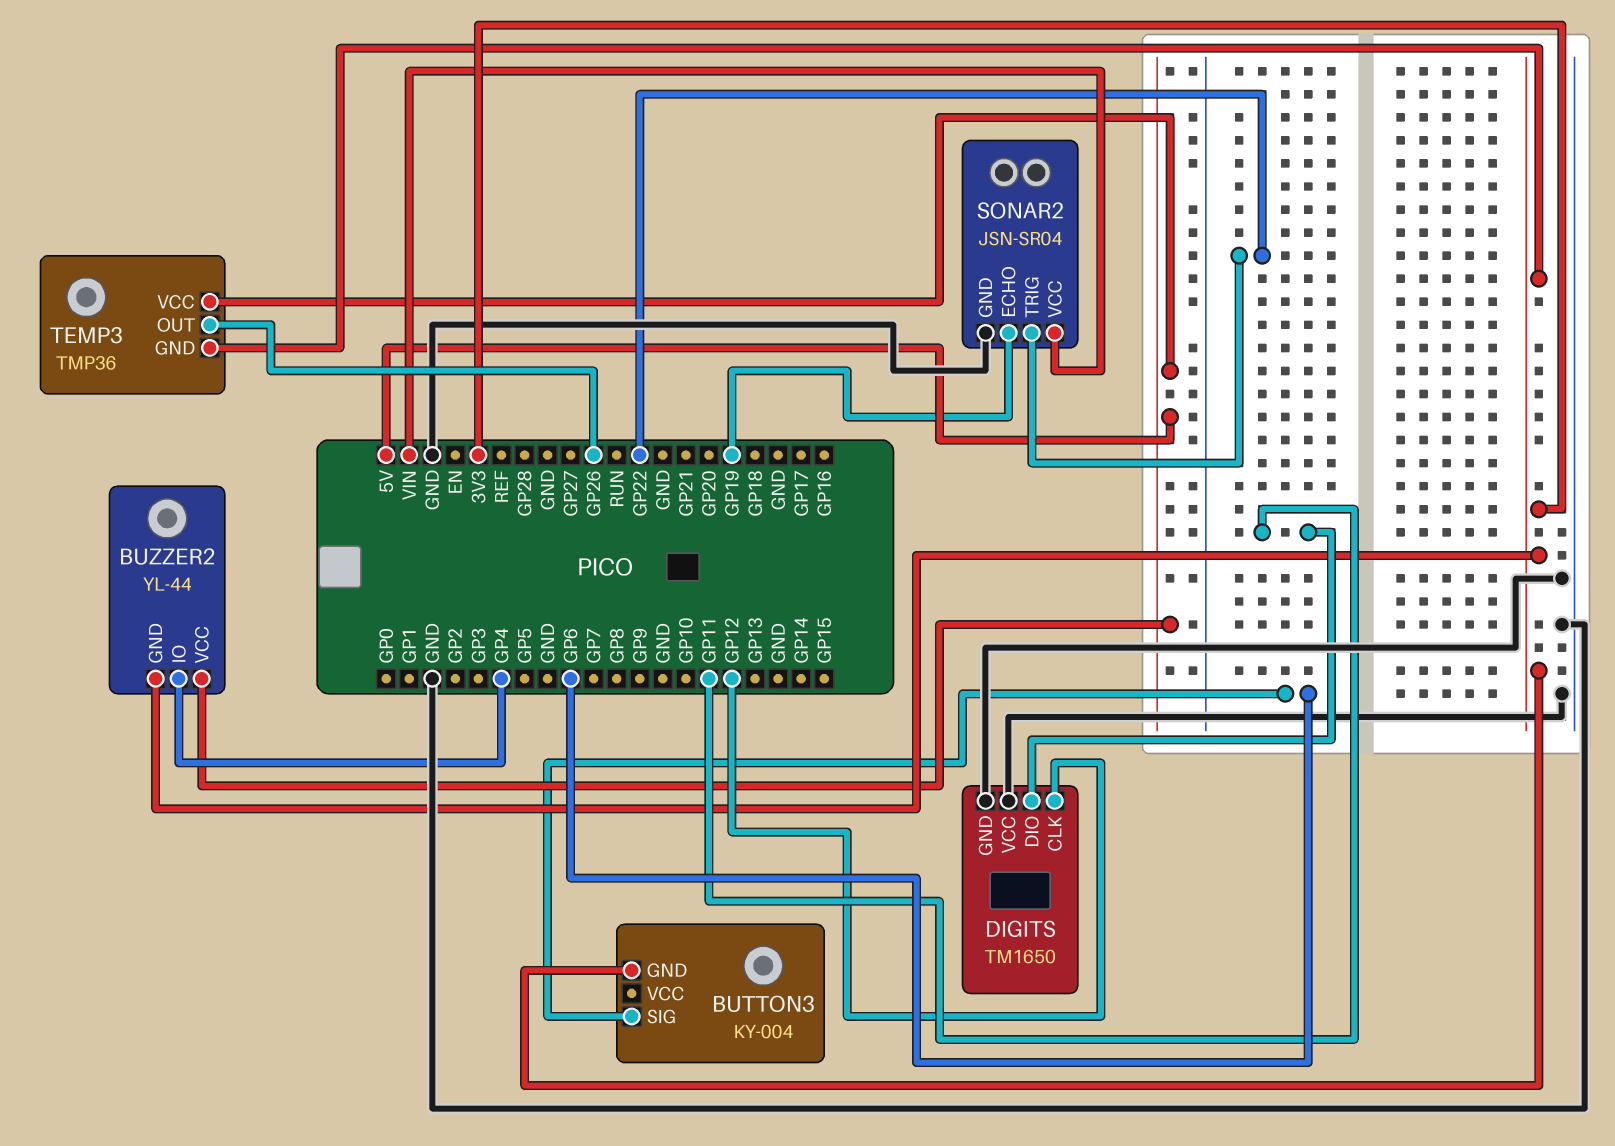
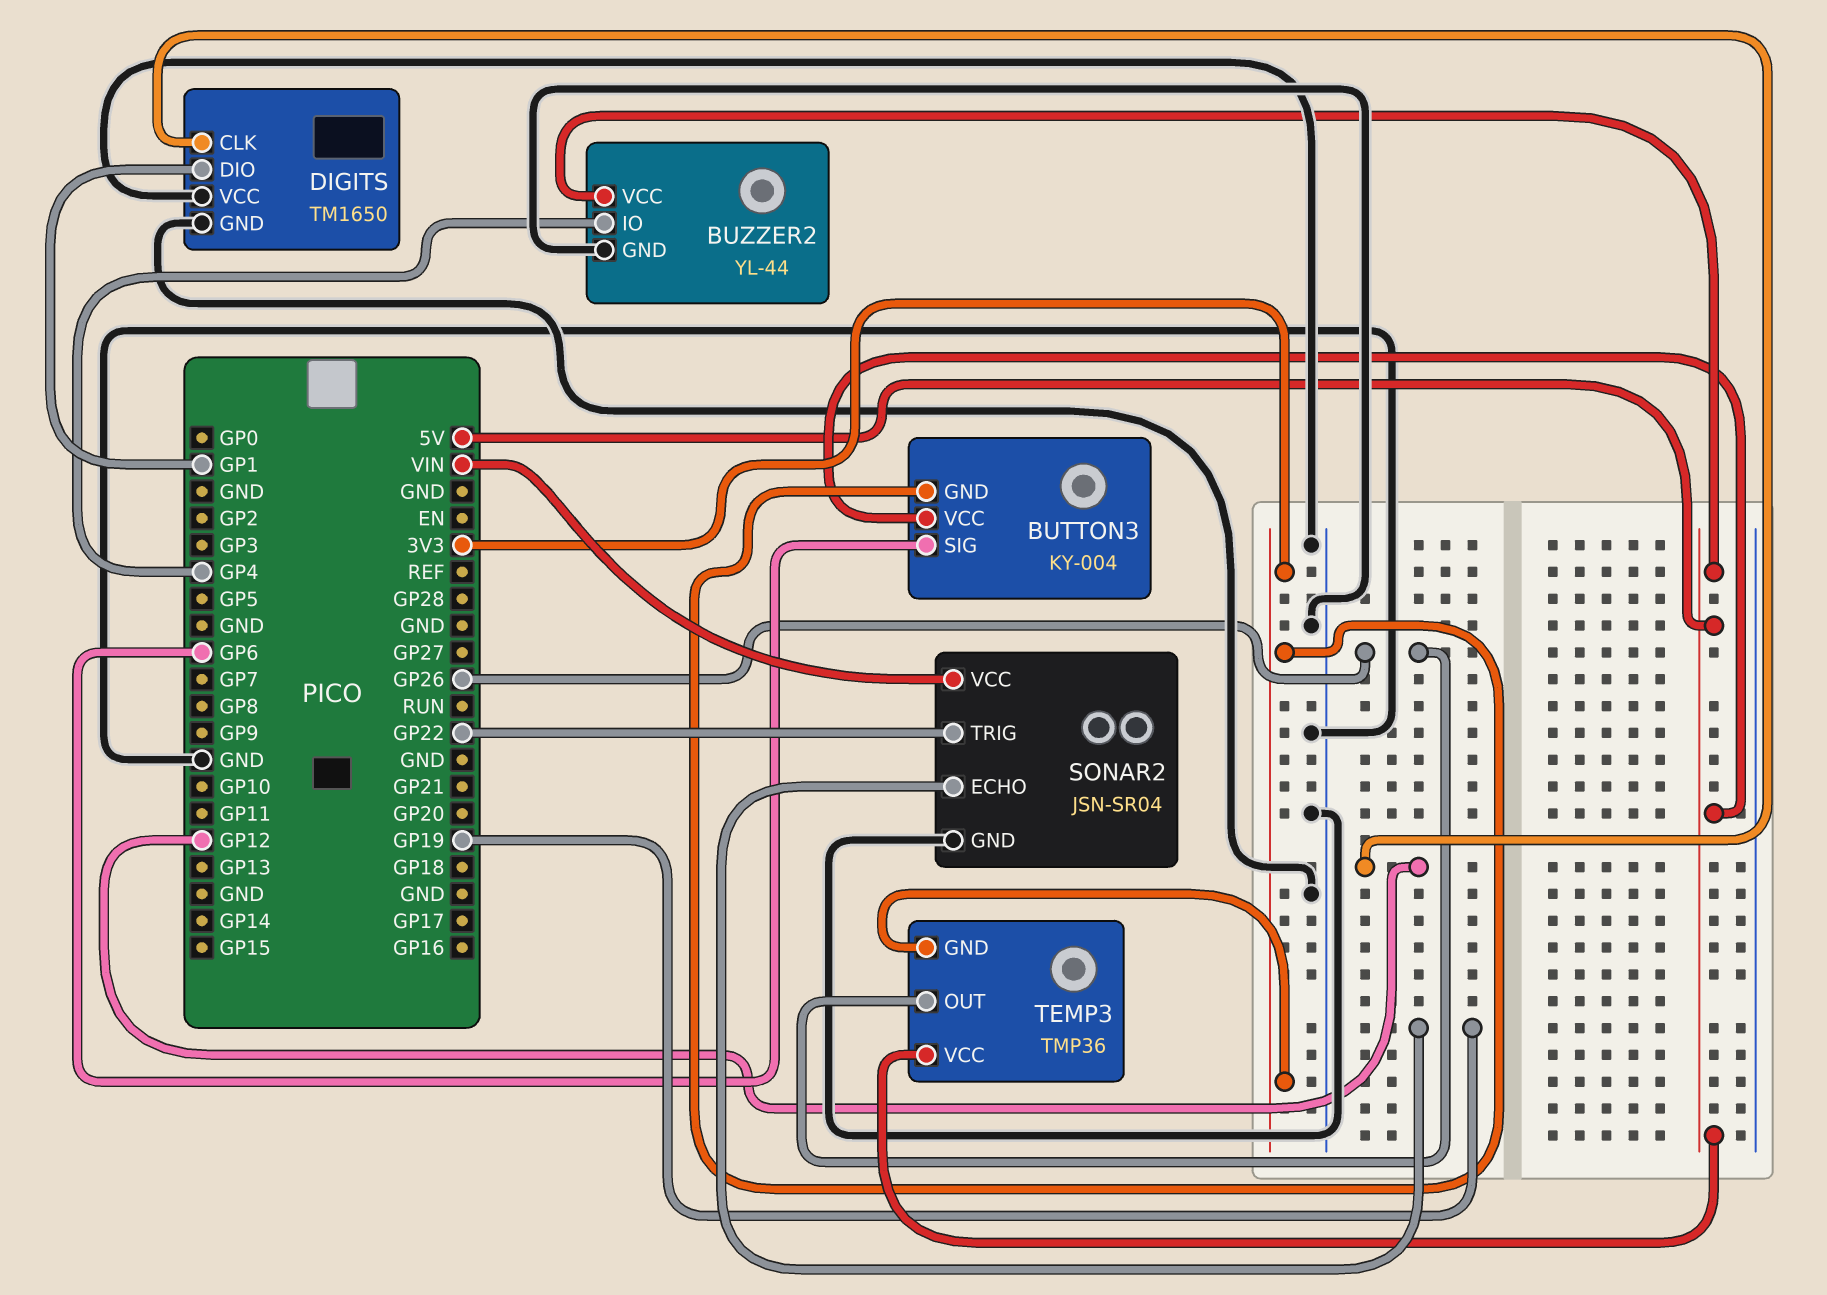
BUTTON3 pin VCC: none -> 5V
BUZZER2 pin GND: 3V3 -> GND
DIGITS pin DIO: GP11 -> GP1

